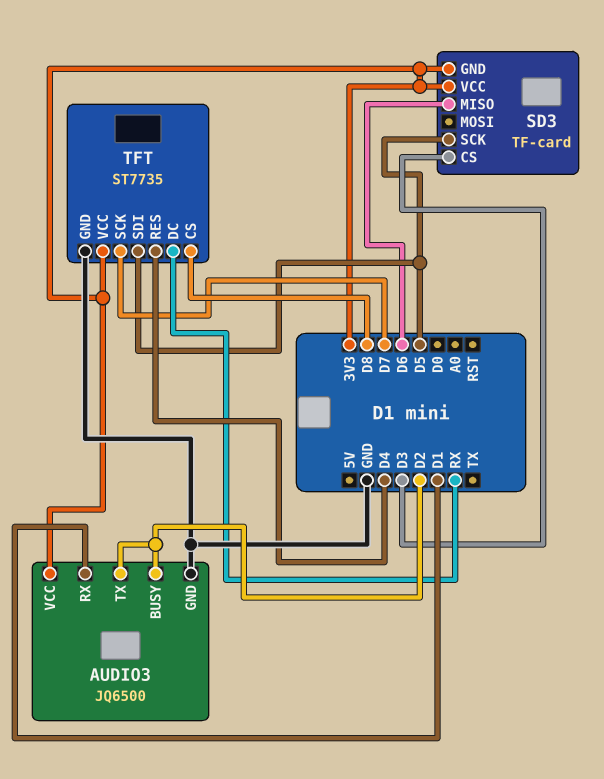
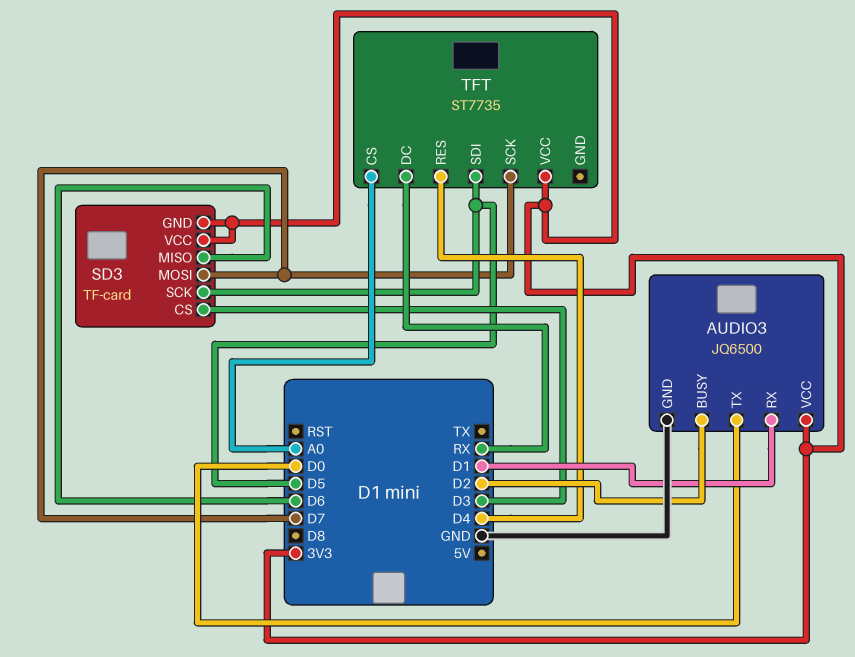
AUDIO3 pin TX: D2 -> D0
SD3 pin MOSI: none -> D7
TFT pin CS: D8 -> A0
TFT pin GND: GND -> none

